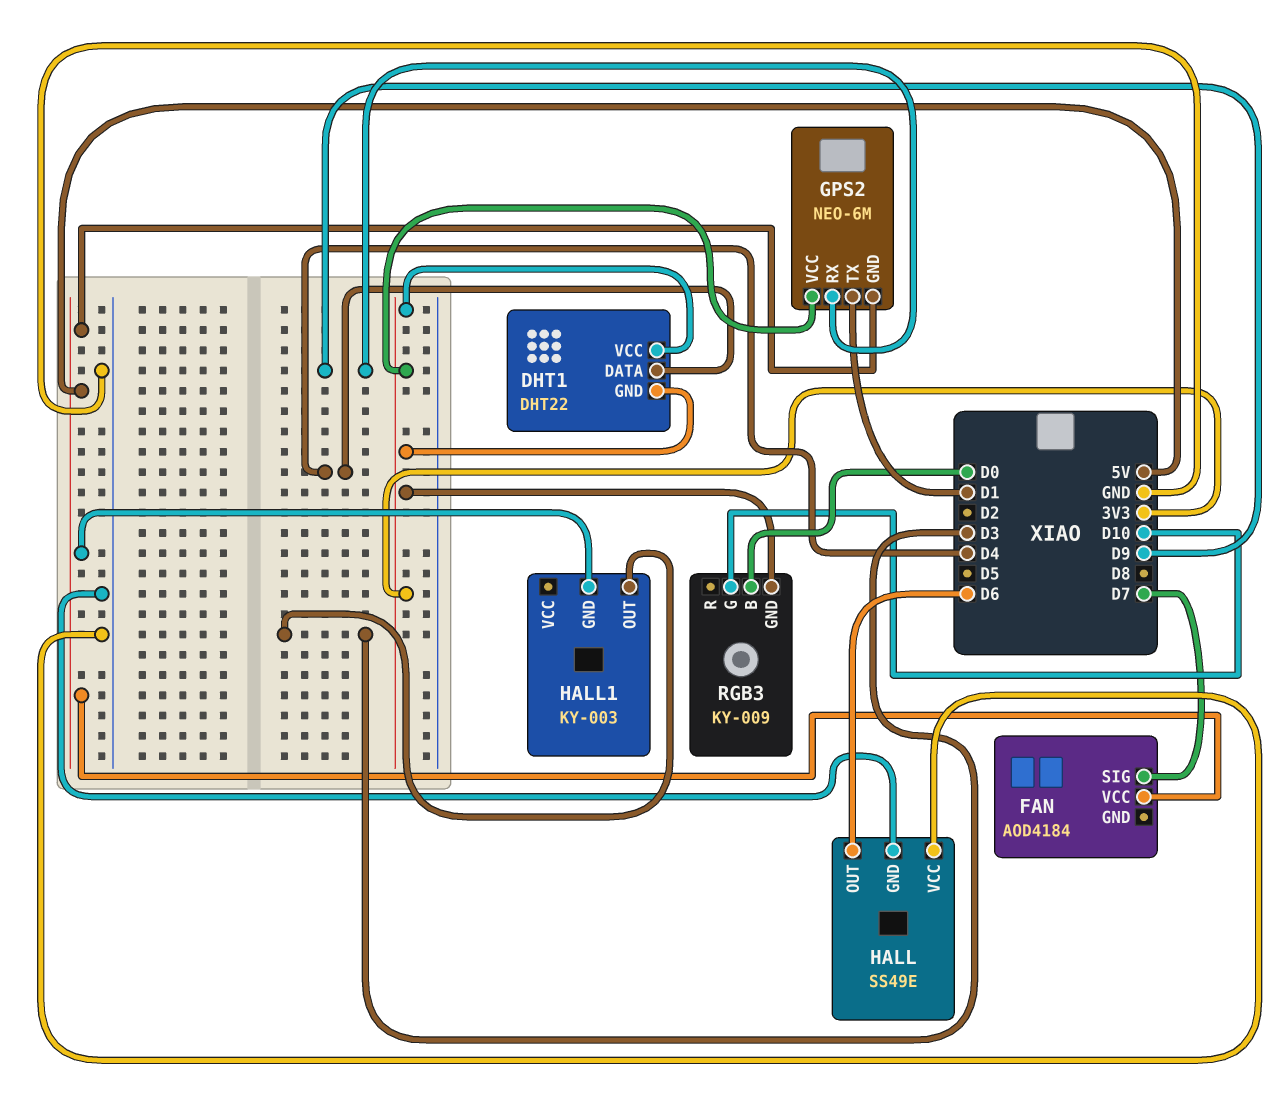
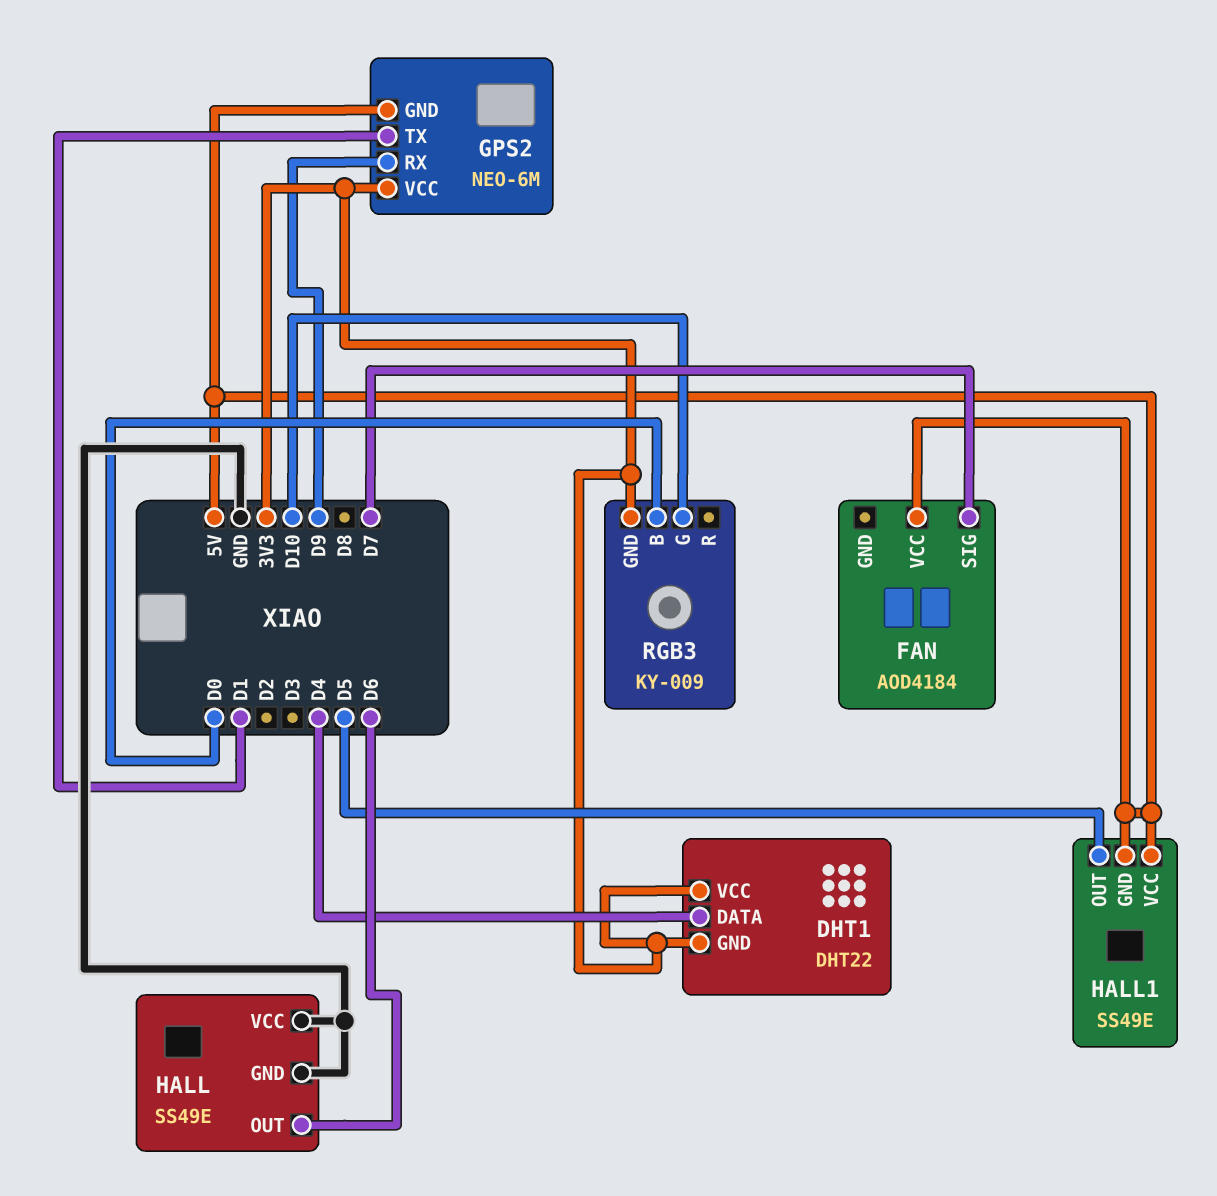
HALL1: KY-003 -> SS49E
HALL1 pin OUT: D3 -> D5
HALL1 pin VCC: none -> 5V

